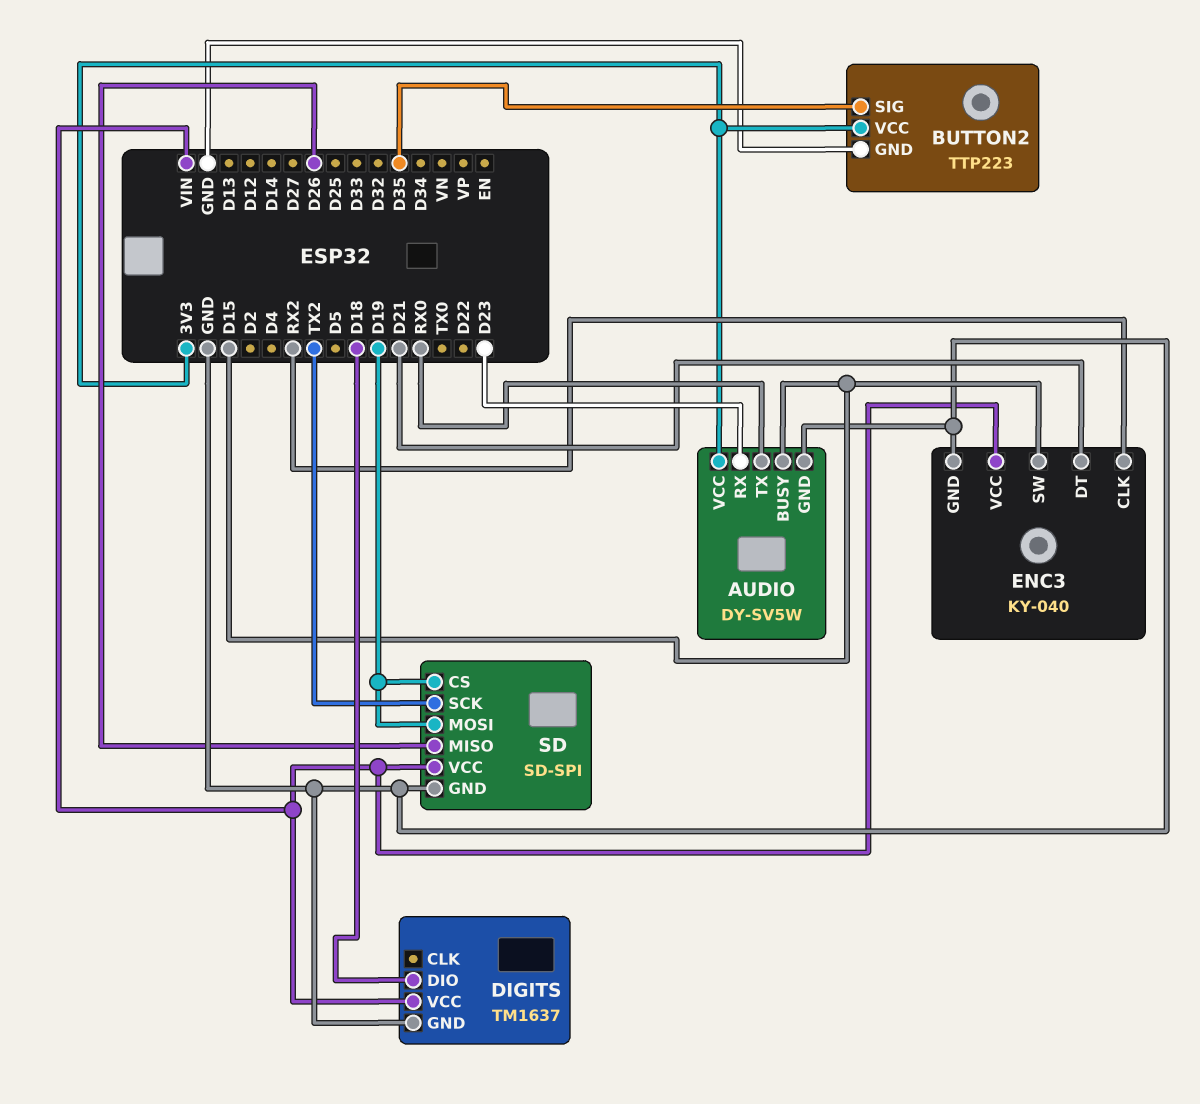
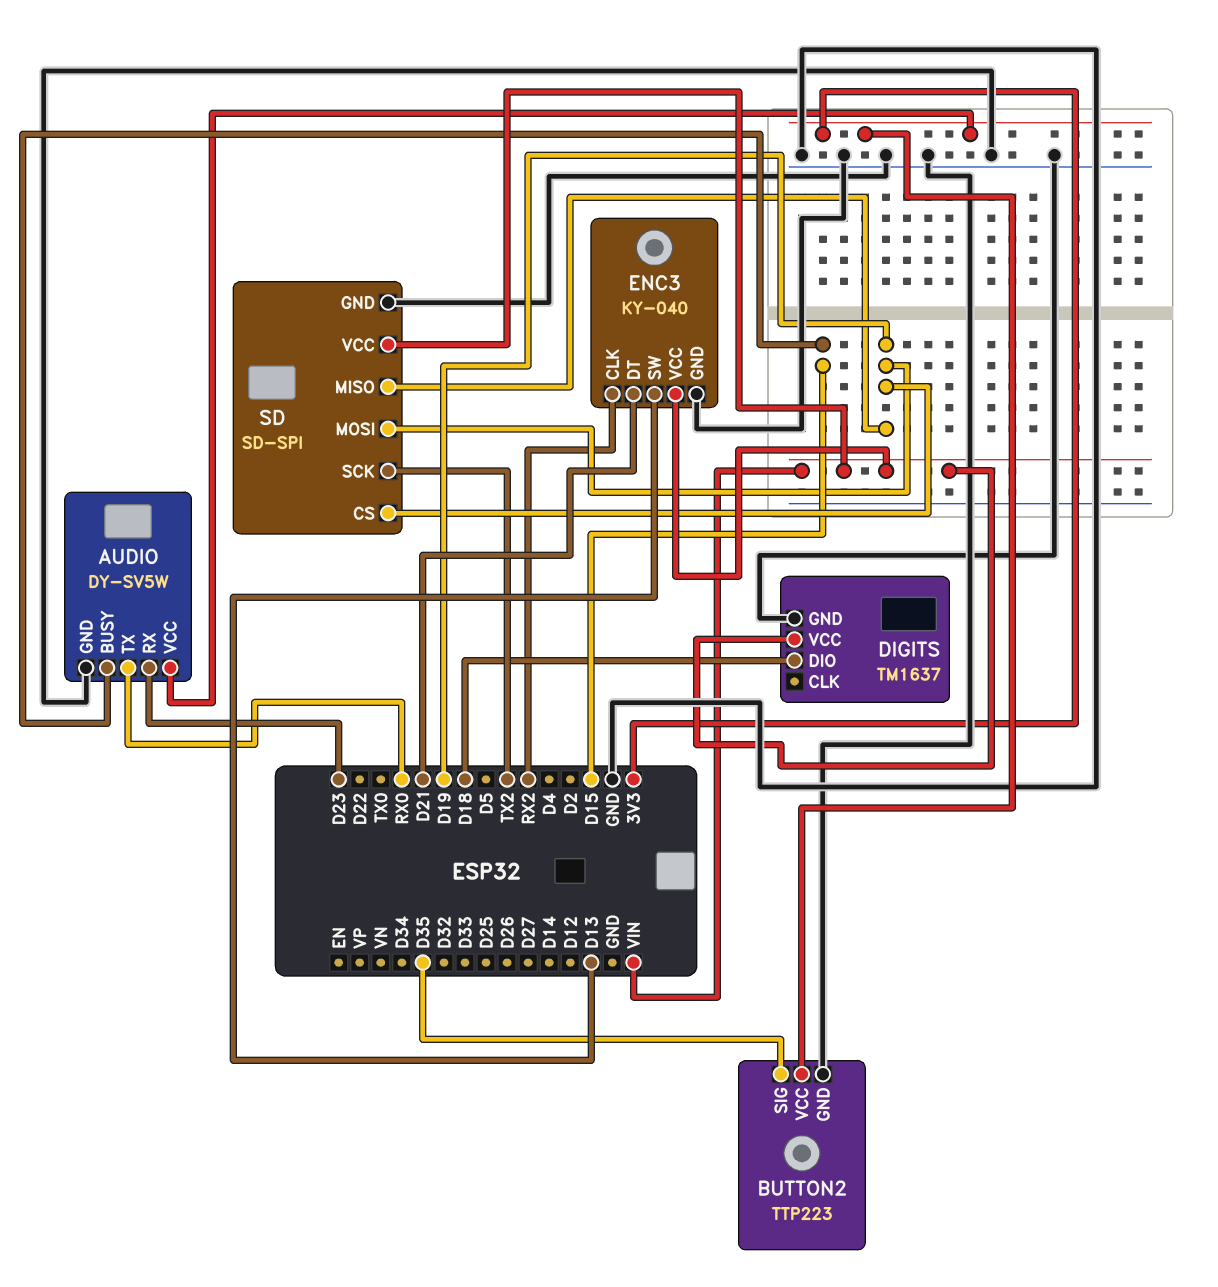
ENC3 pin SW: D15 -> D13
SD pin MISO: D26 -> D19

